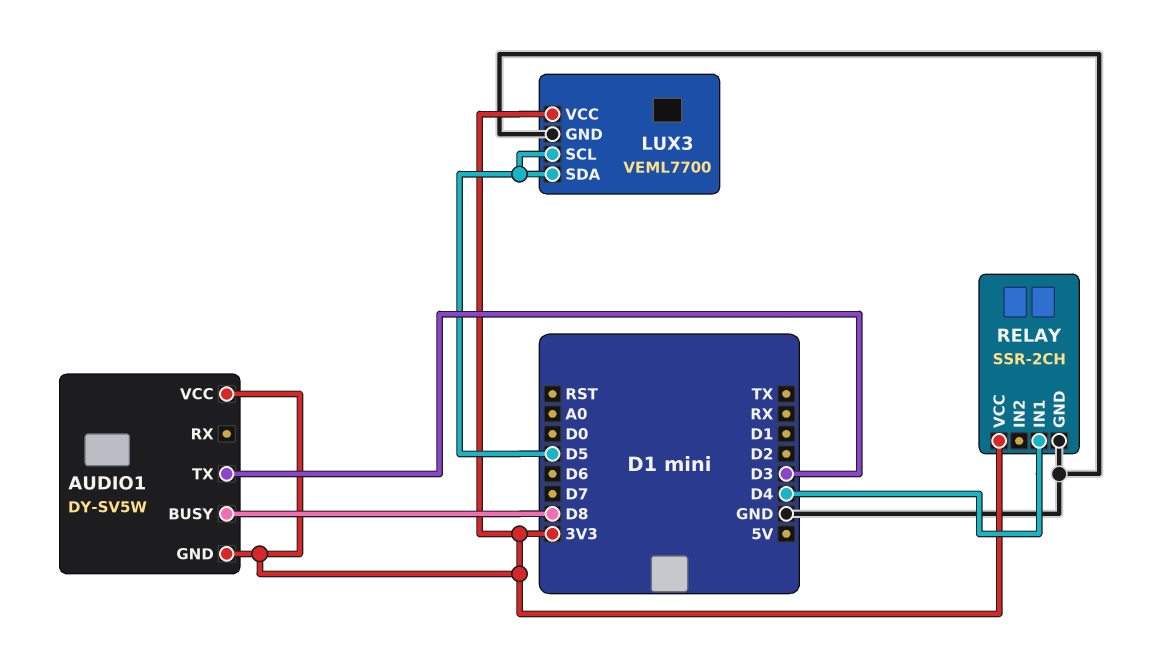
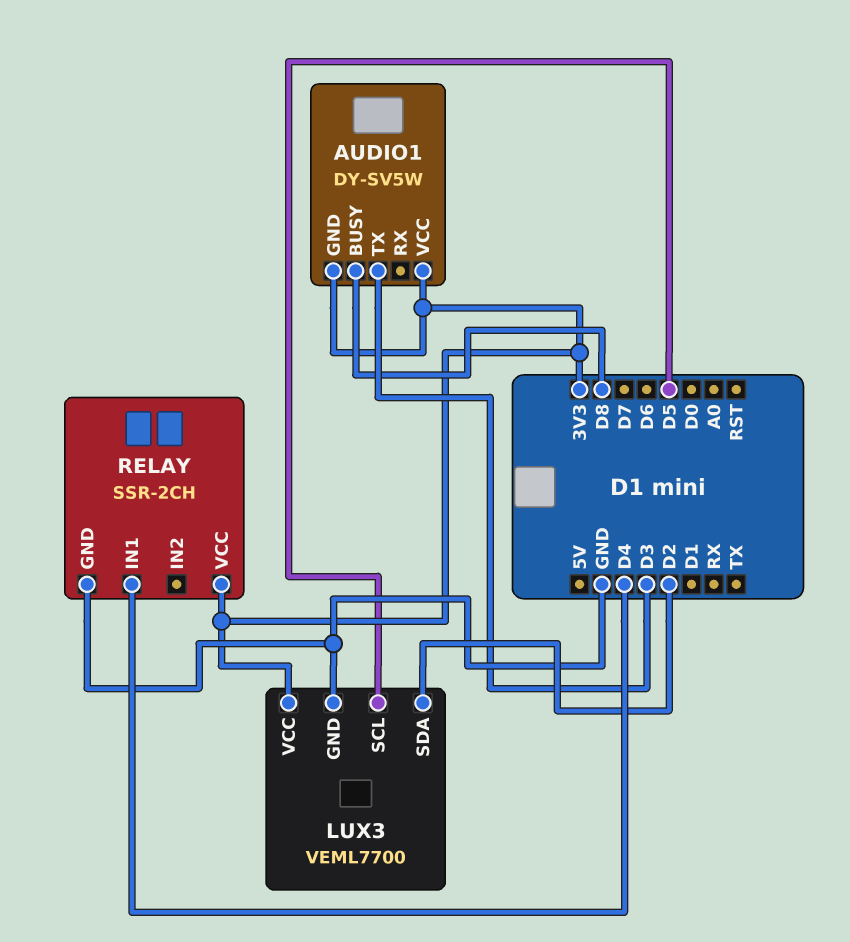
LUX3 pin SDA: D5 -> D2

